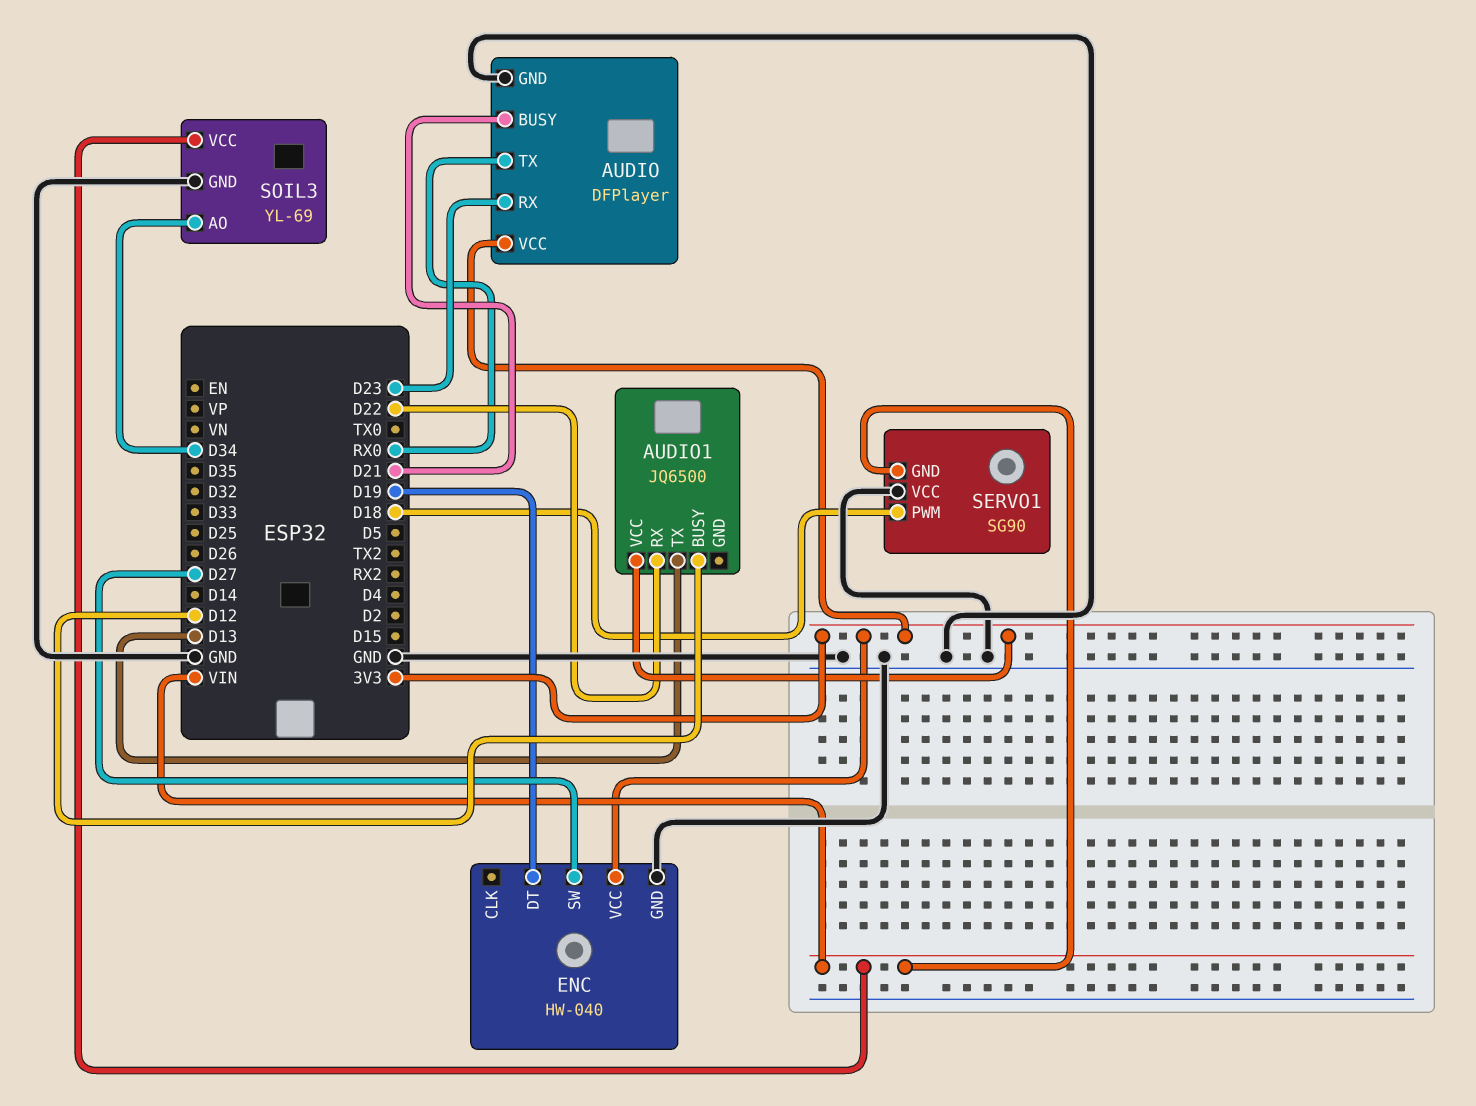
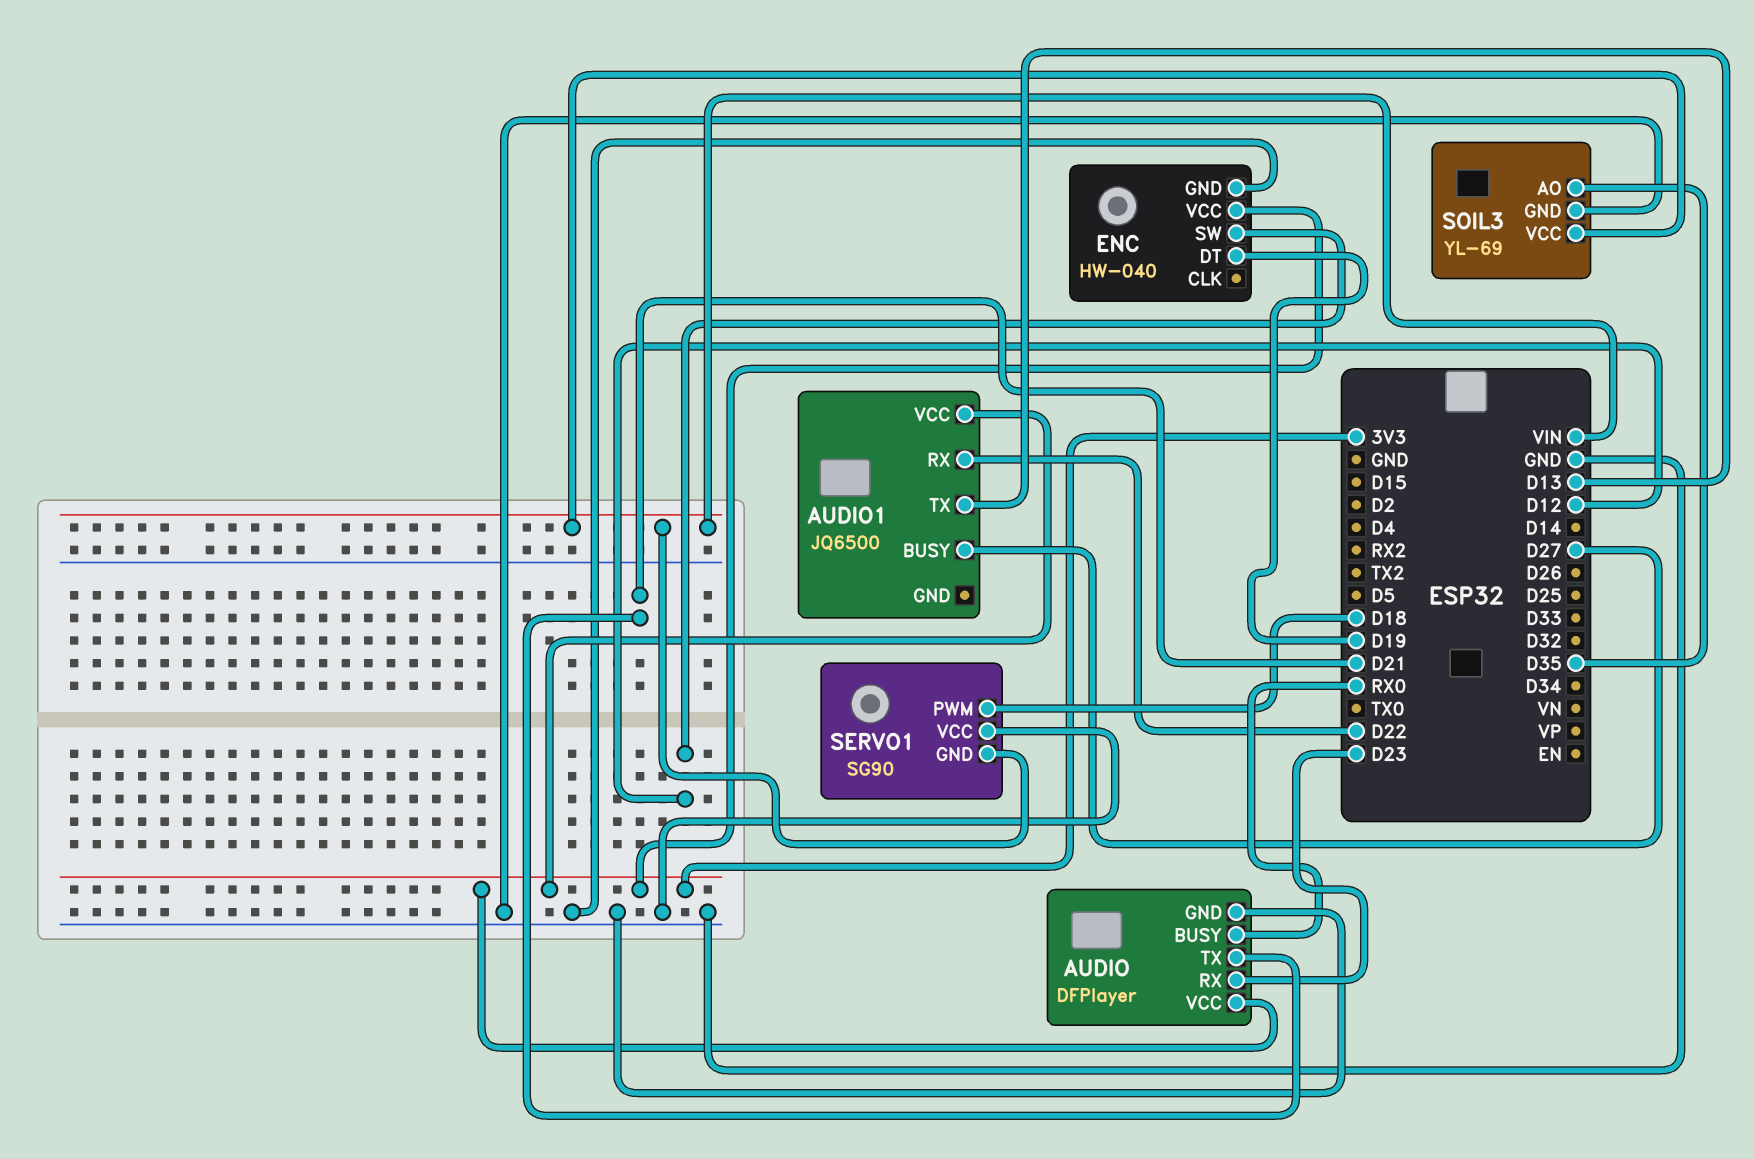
AUDIO pin BUSY: D21 -> RX0
AUDIO pin TX: RX0 -> D21
AUDIO1 pin BUSY: D12 -> D27
ENC pin SW: D27 -> D12
SOIL3 pin AO: D34 -> D35

